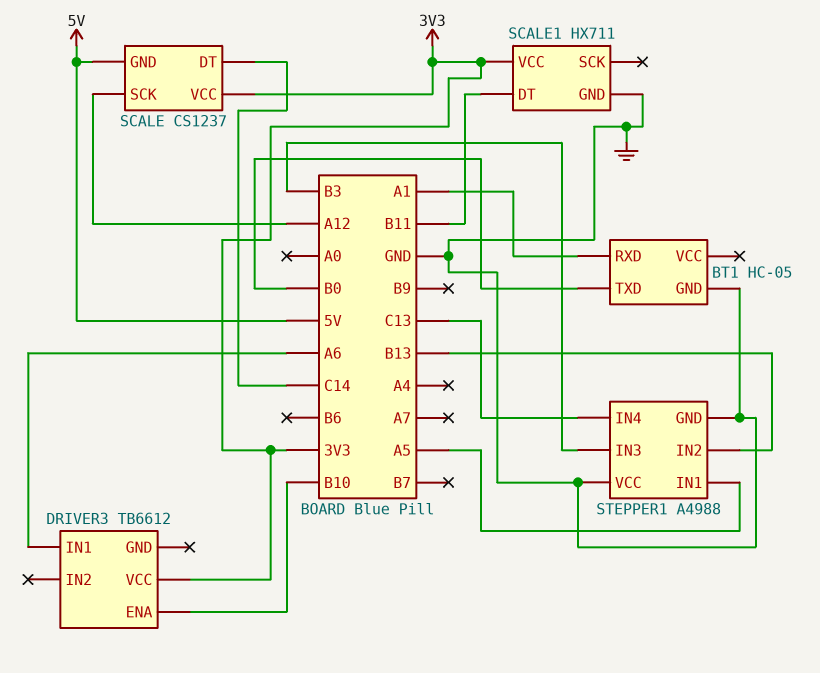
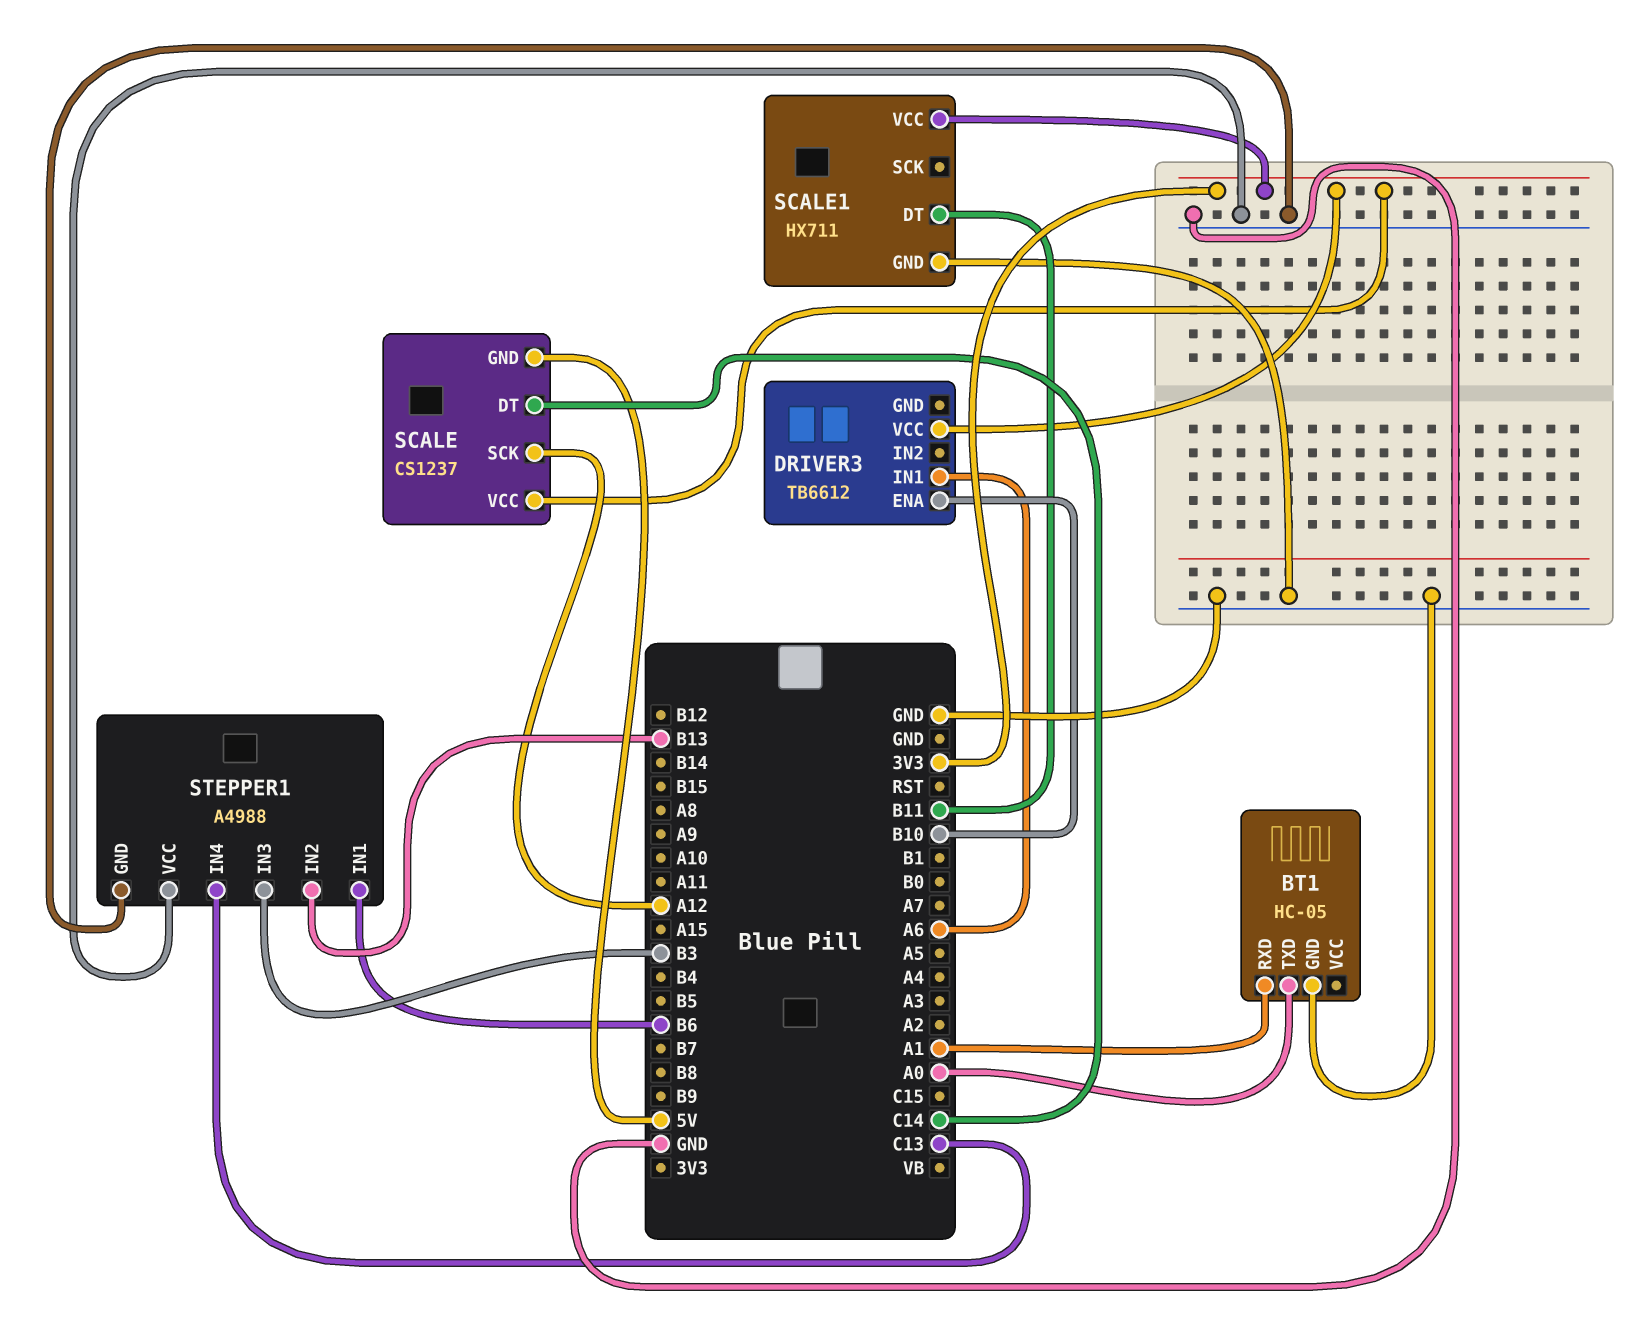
BT1 pin TXD: B0 -> A0
STEPPER1 pin IN1: A5 -> B6

